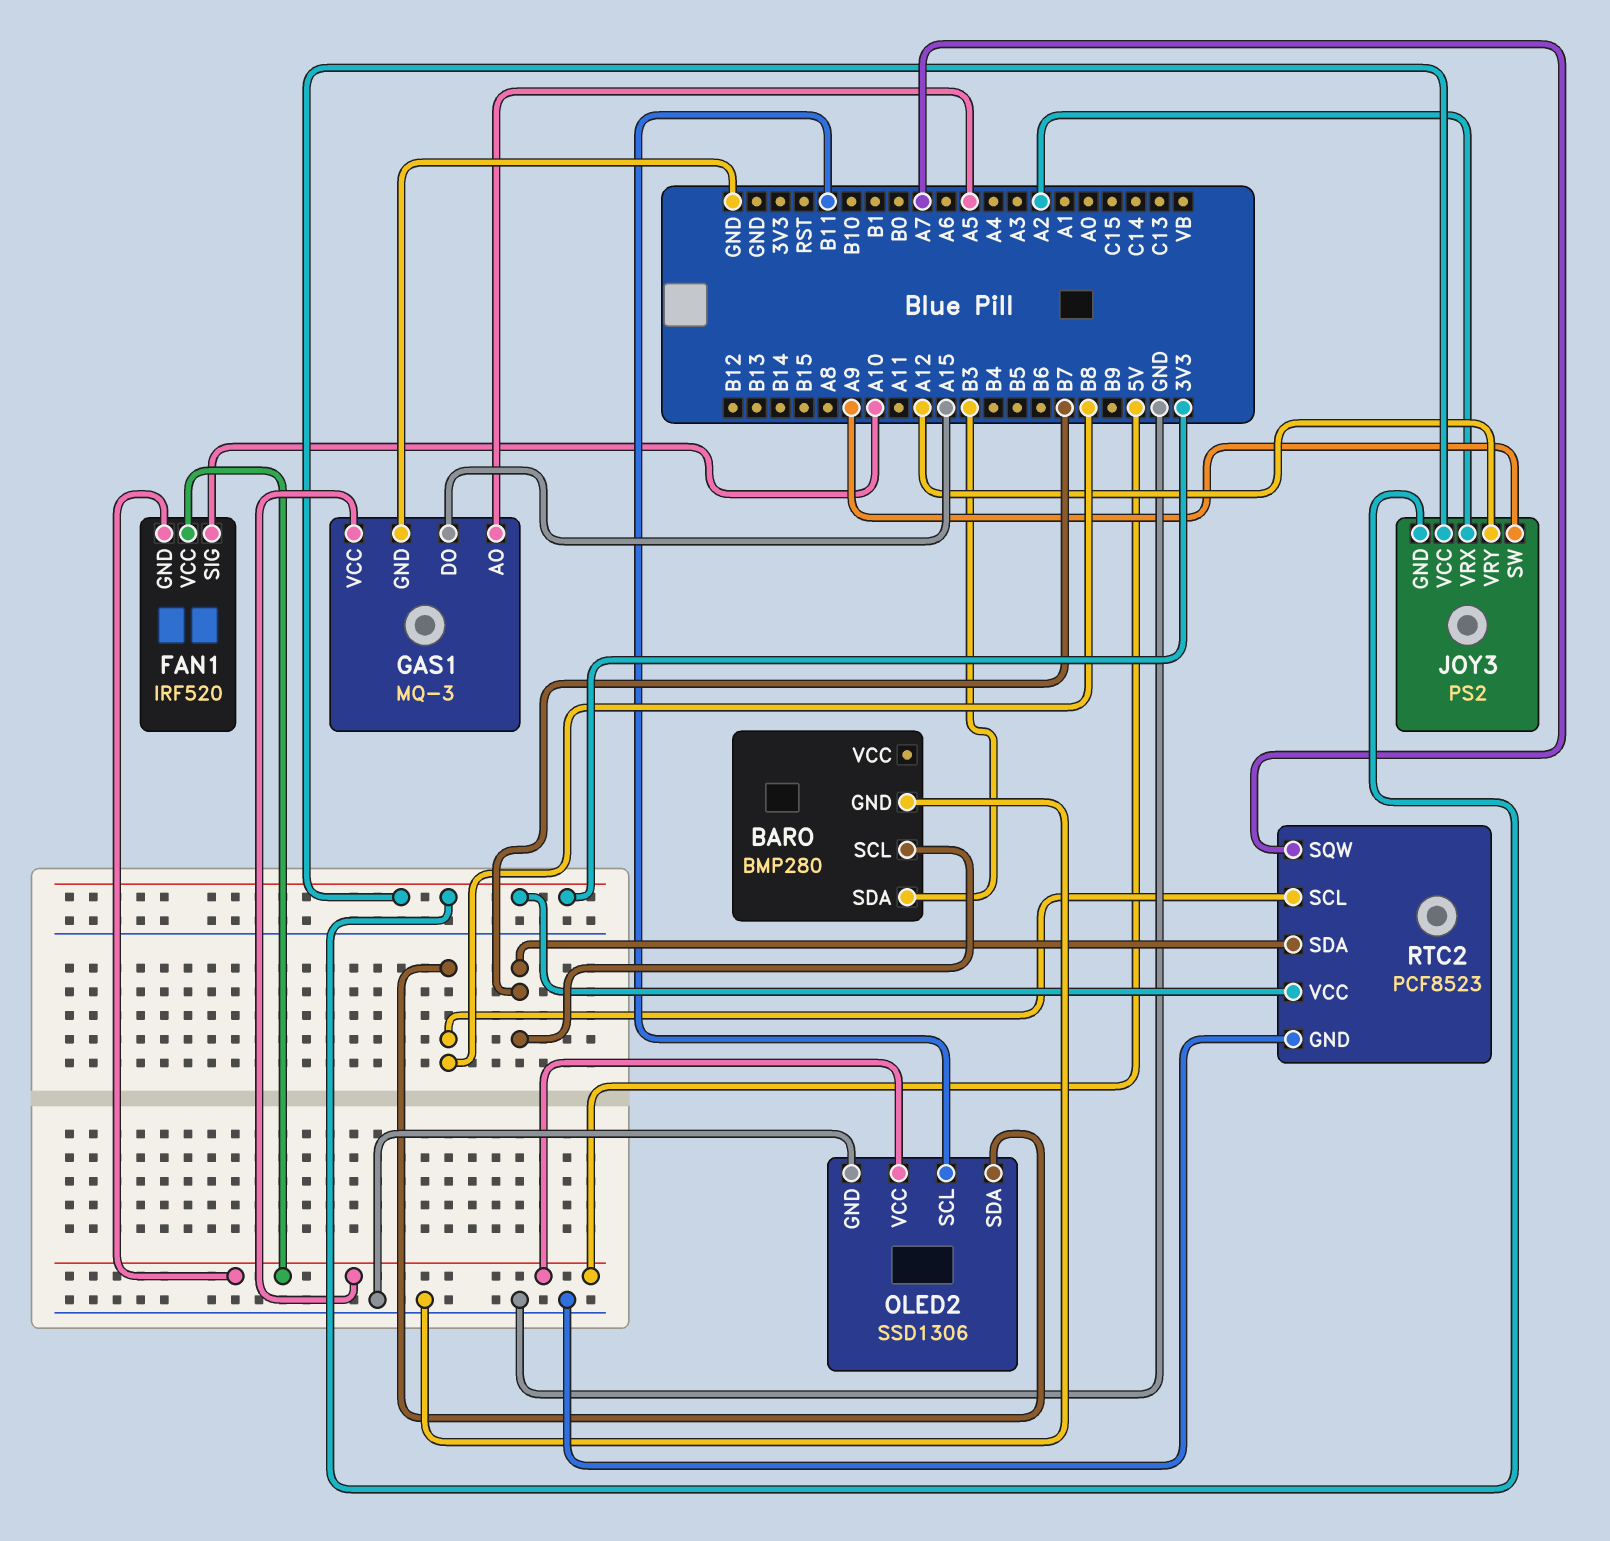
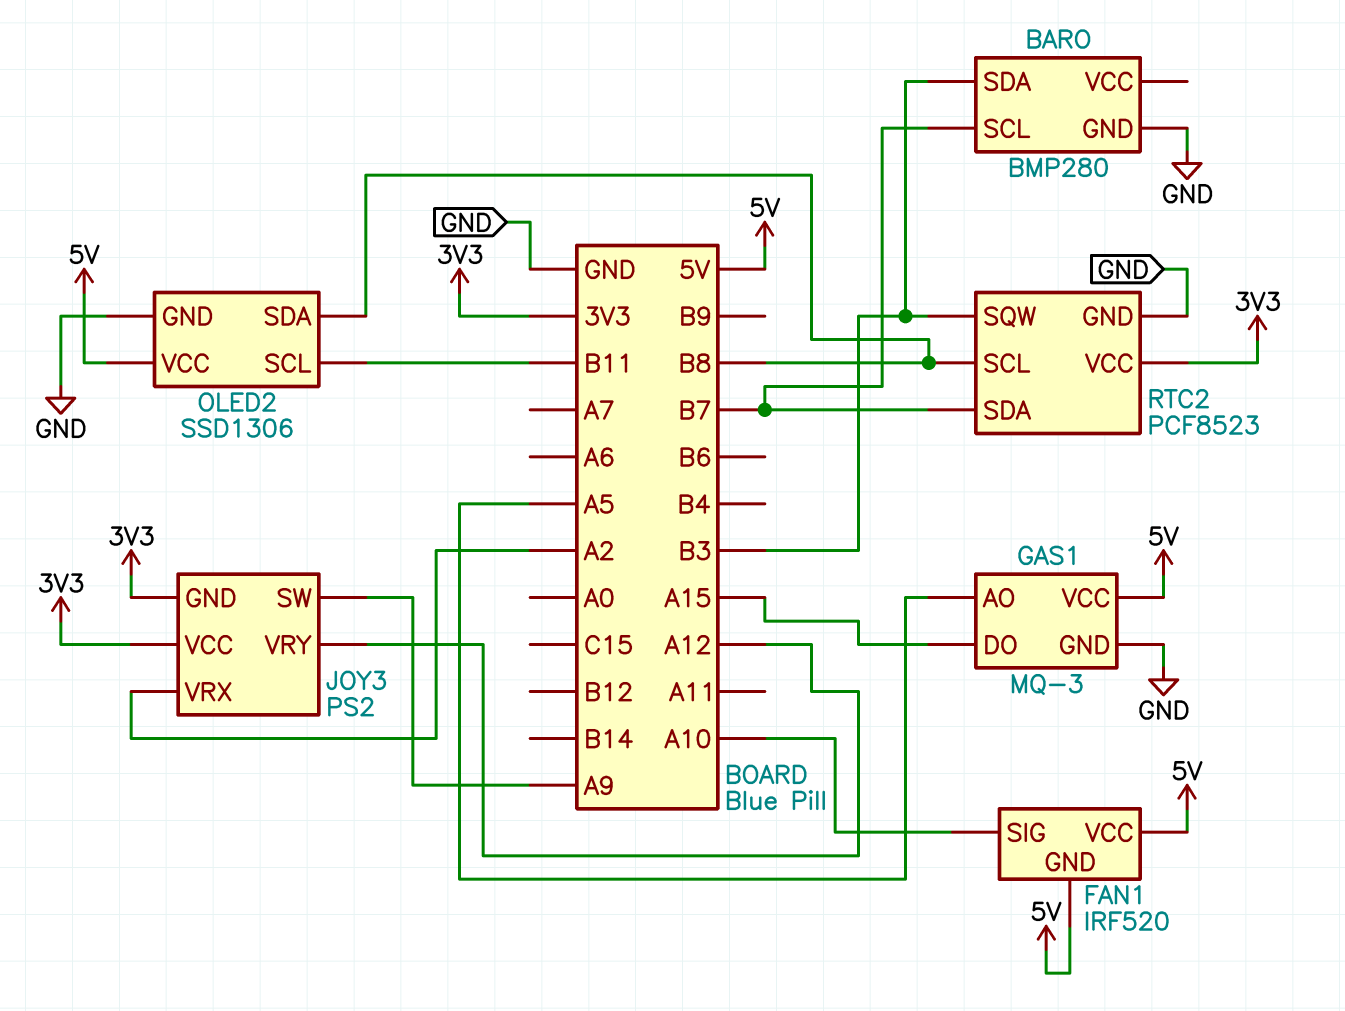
RTC2 pin SQW: A7 -> B3

